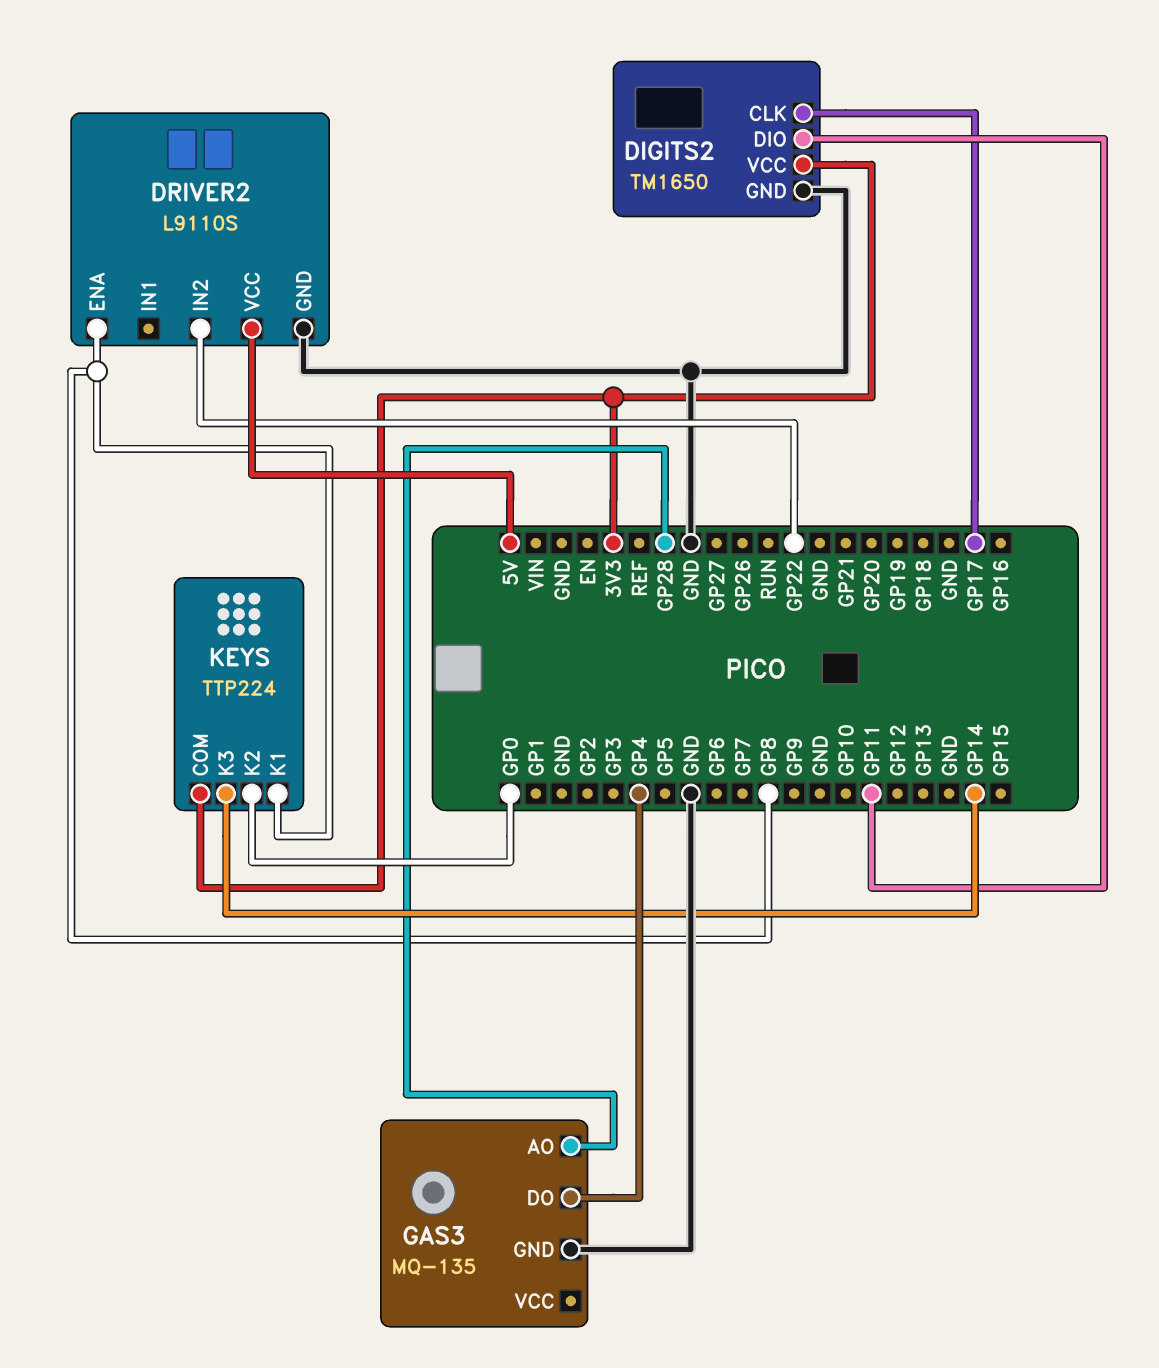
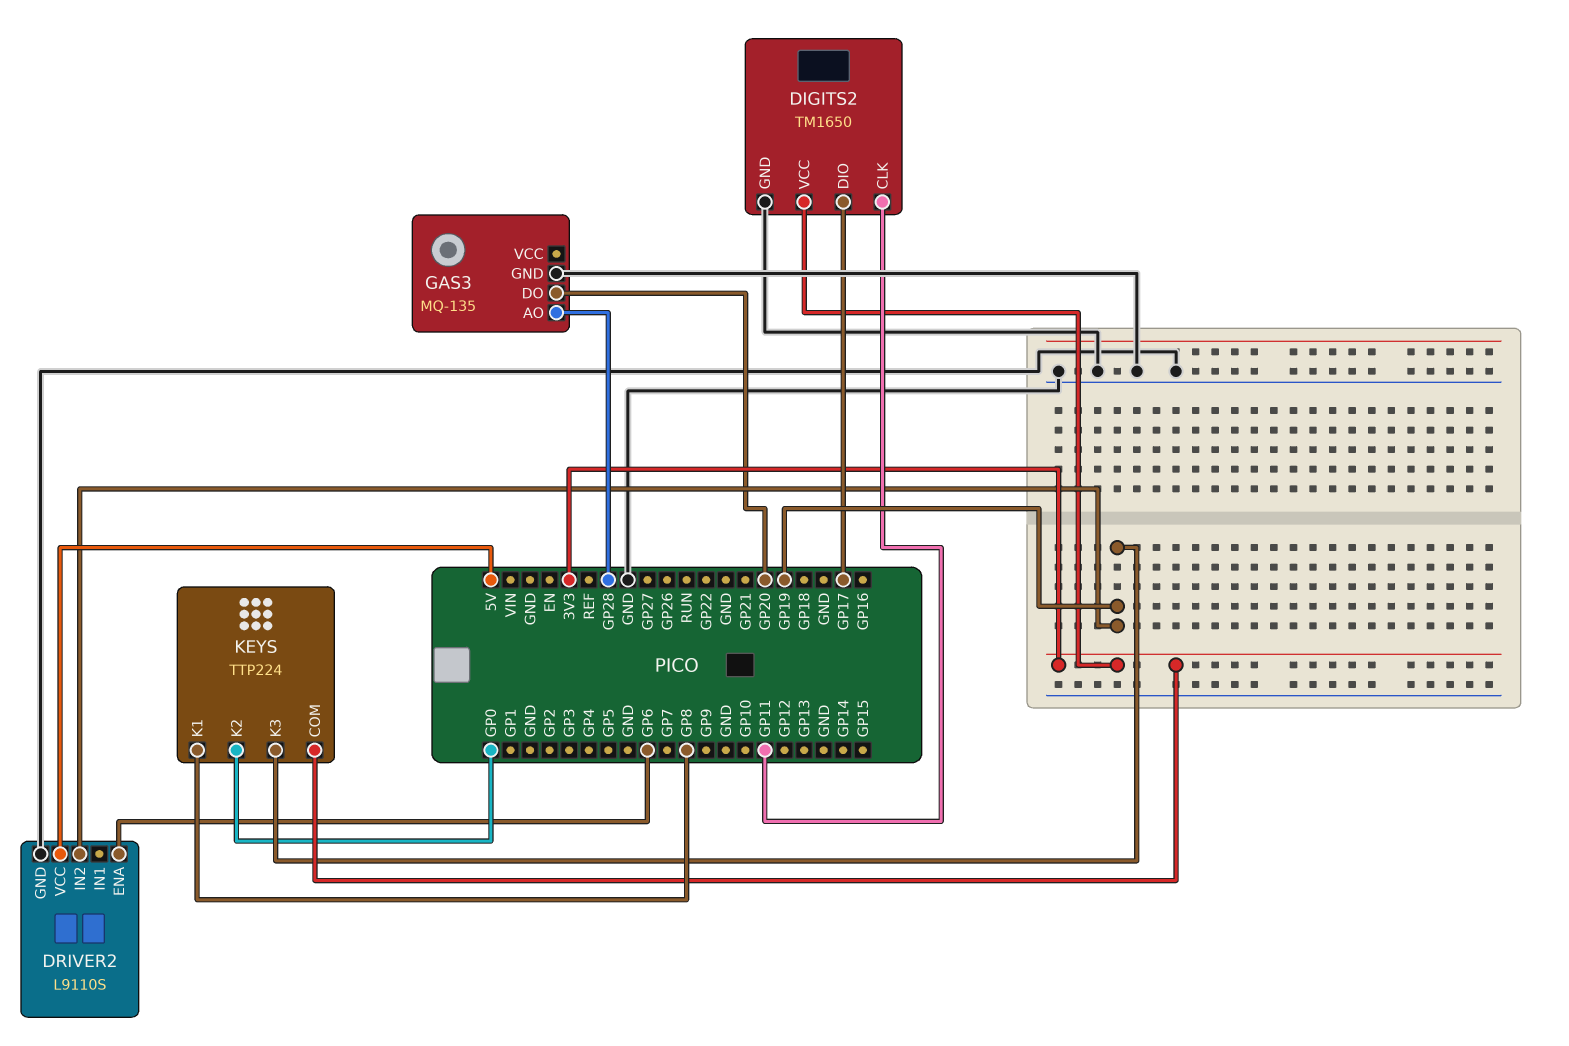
DIGITS2 pin CLK: GP17 -> GP11
DIGITS2 pin DIO: GP11 -> GP17
DRIVER2 pin ENA: GP8 -> GP6
DRIVER2 pin IN2: GP22 -> GP19
GAS3 pin DO: GP4 -> GP20
KEYS pin K3: GP14 -> GP19

